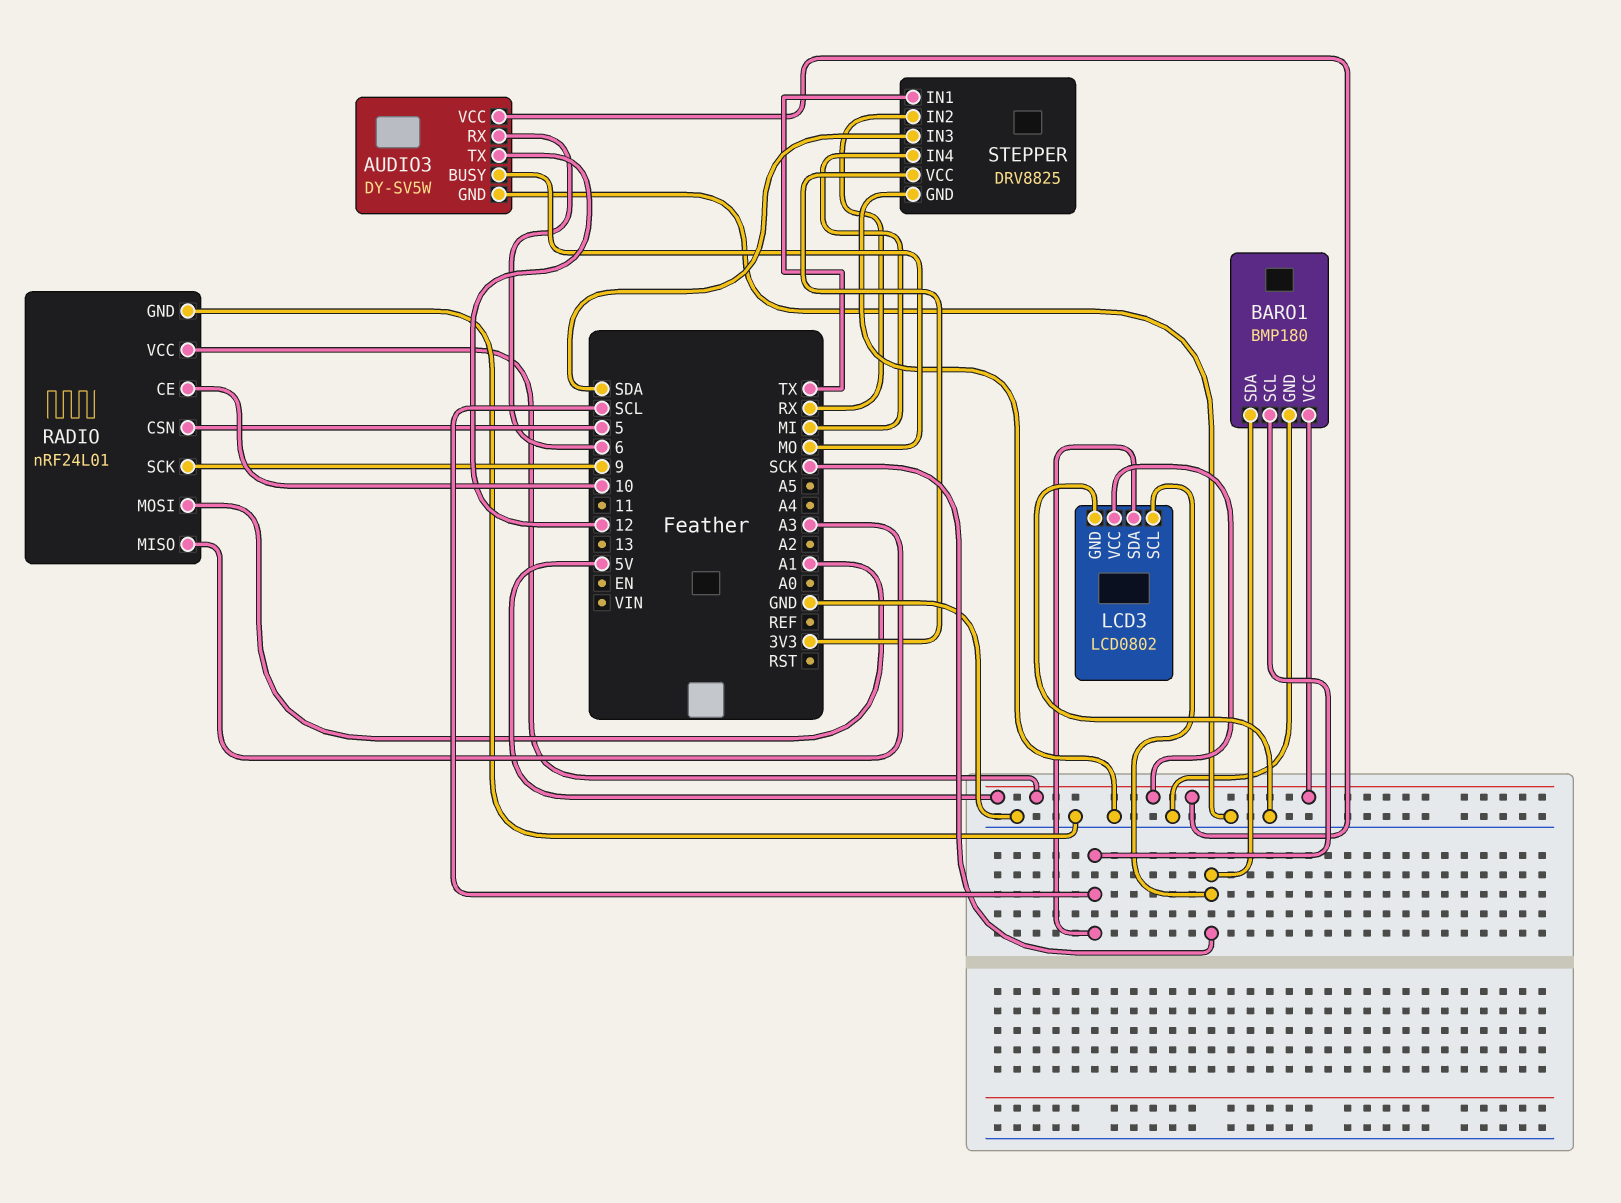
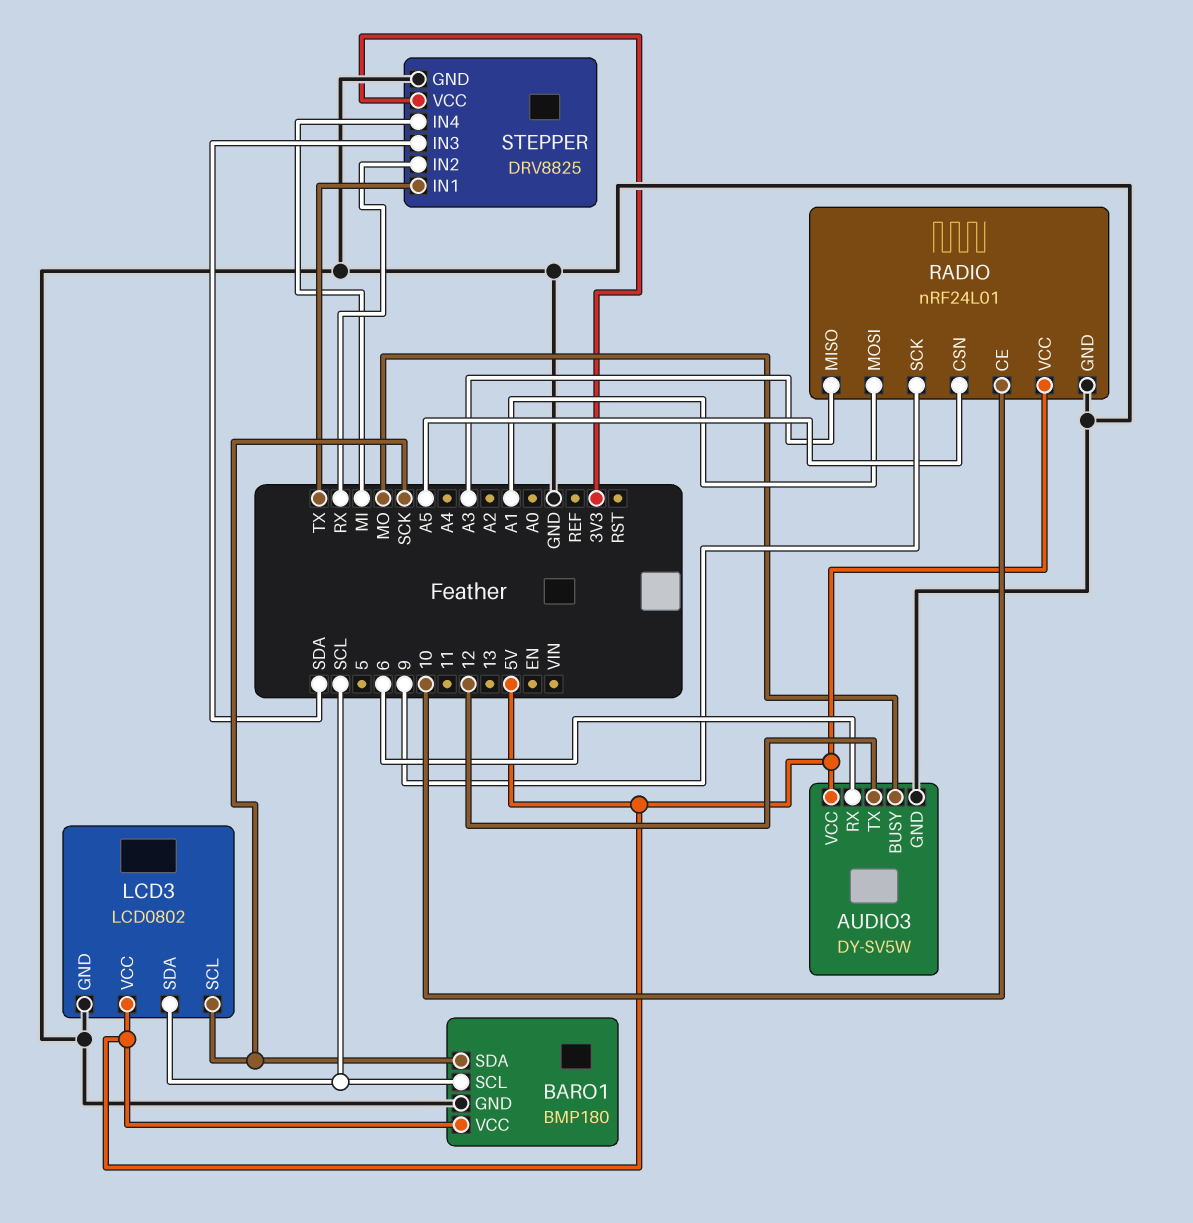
RADIO pin CSN: 5 -> A5

